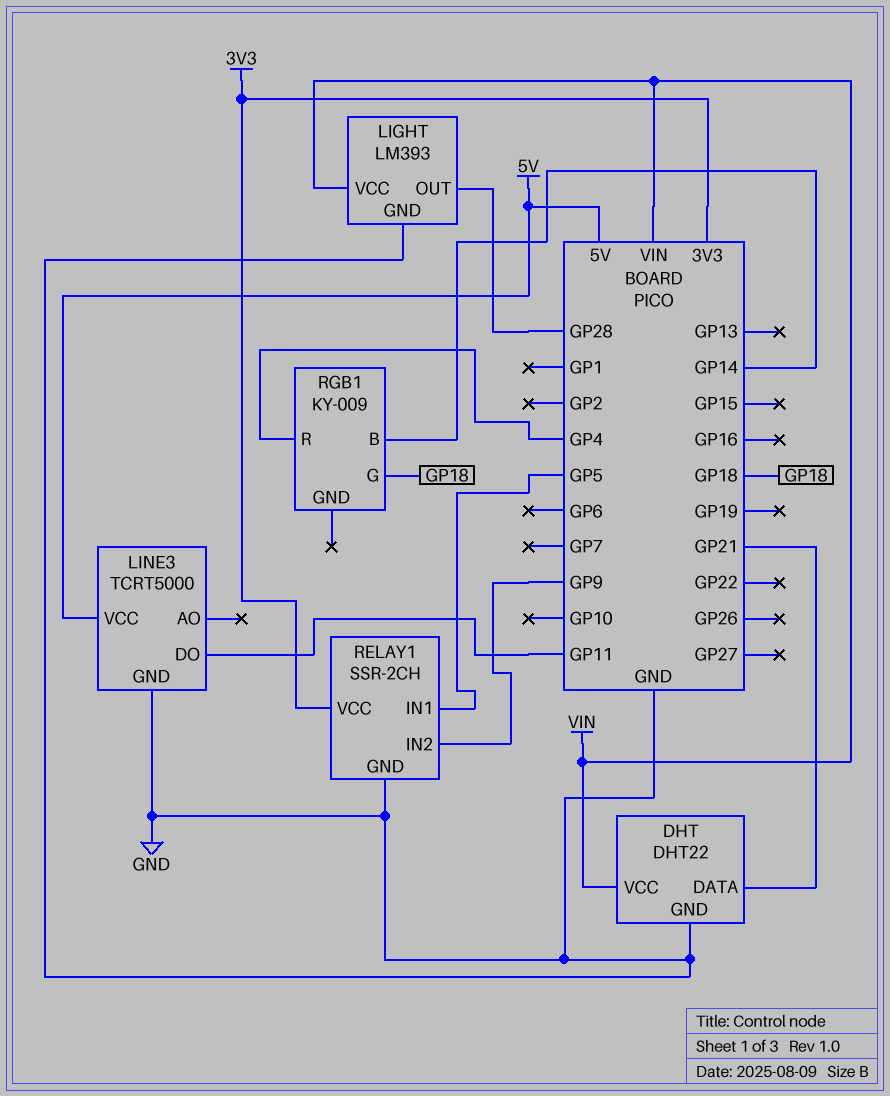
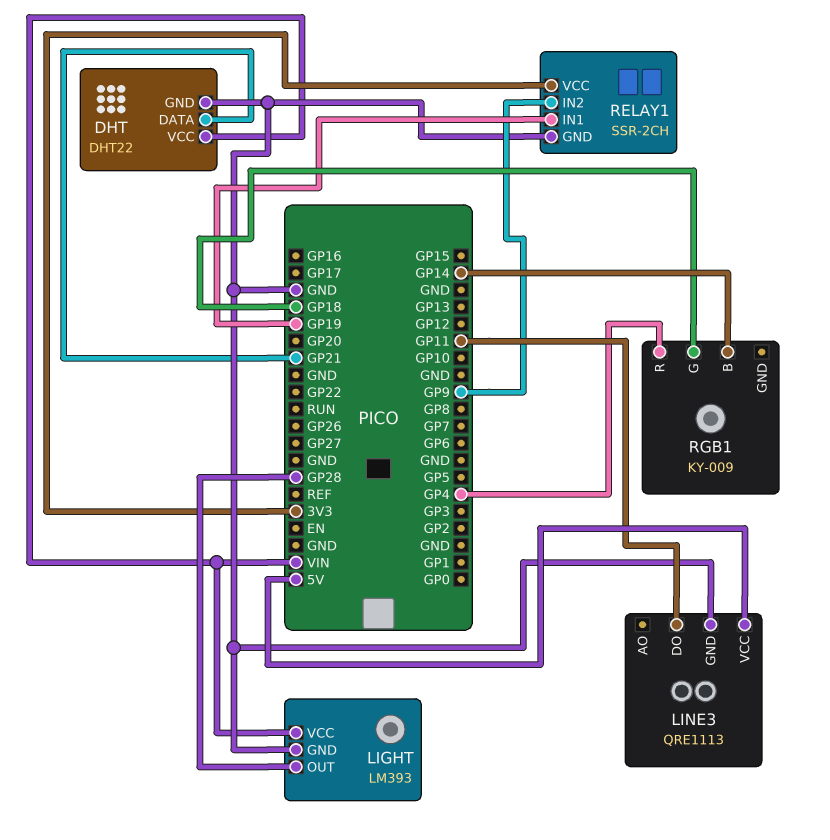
LINE3: TCRT5000 -> QRE1113
RELAY1 pin IN1: GP5 -> GP19

